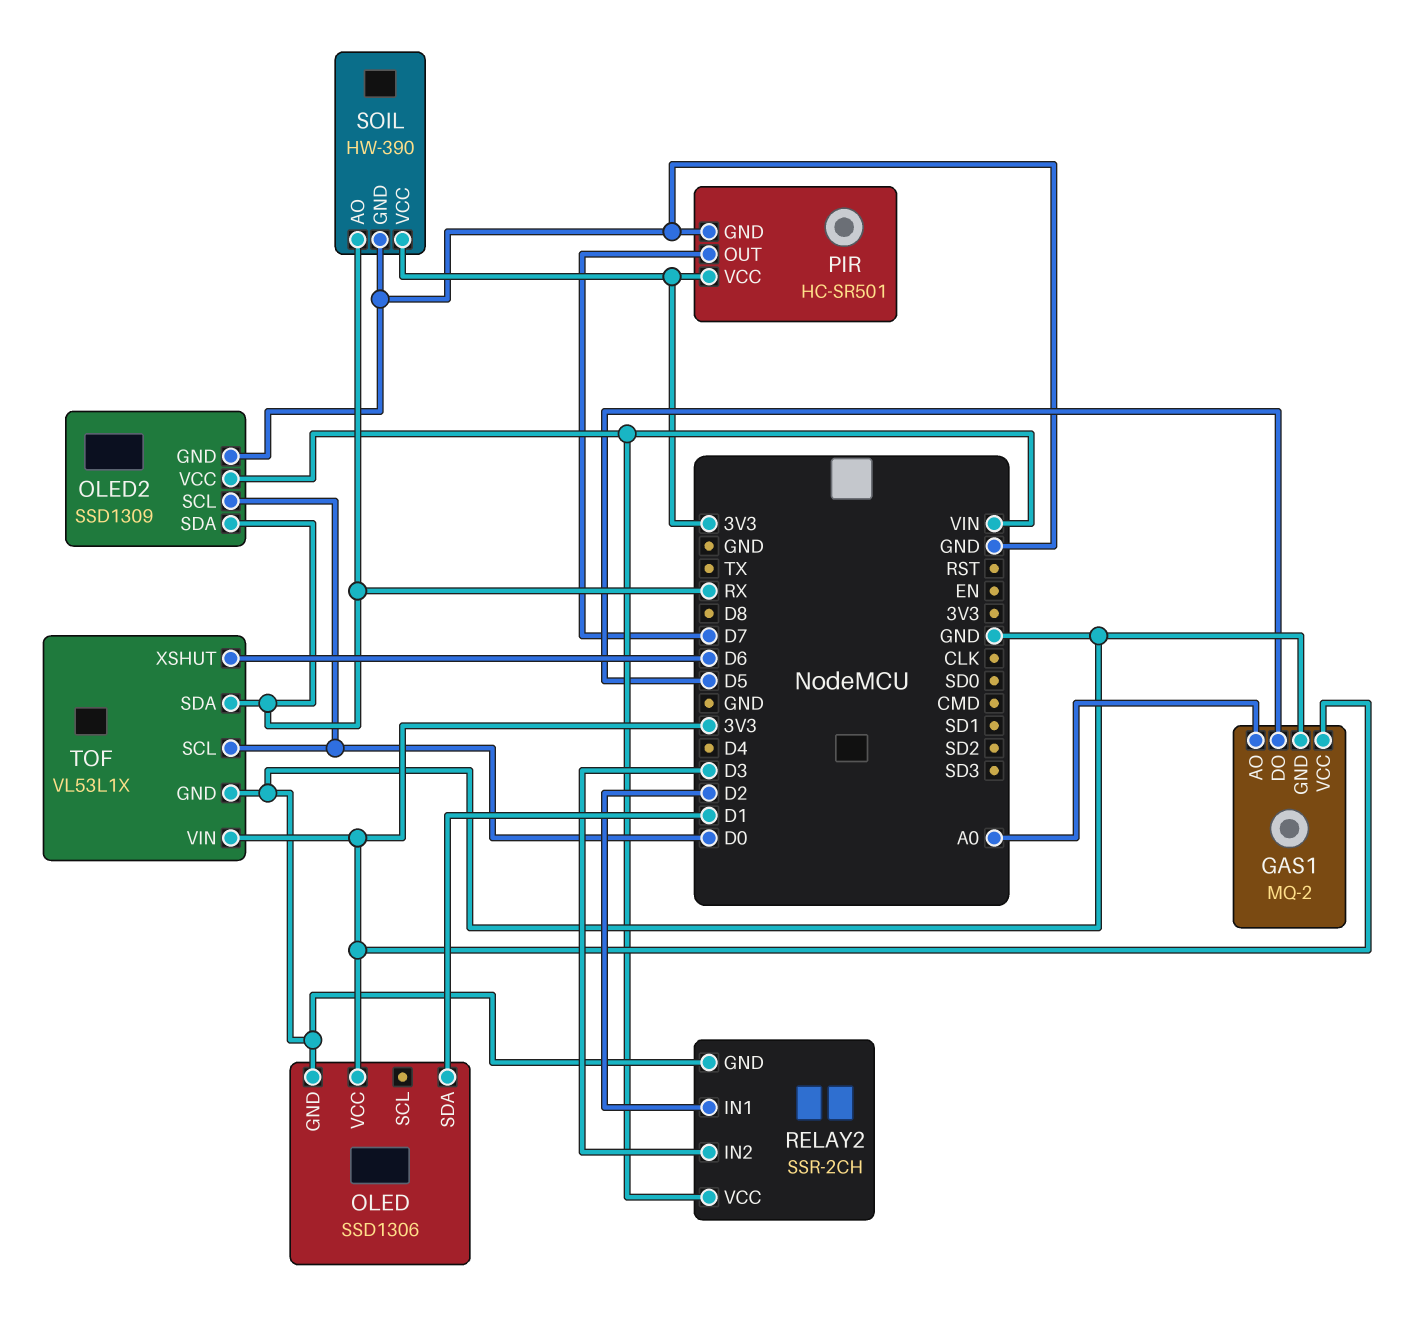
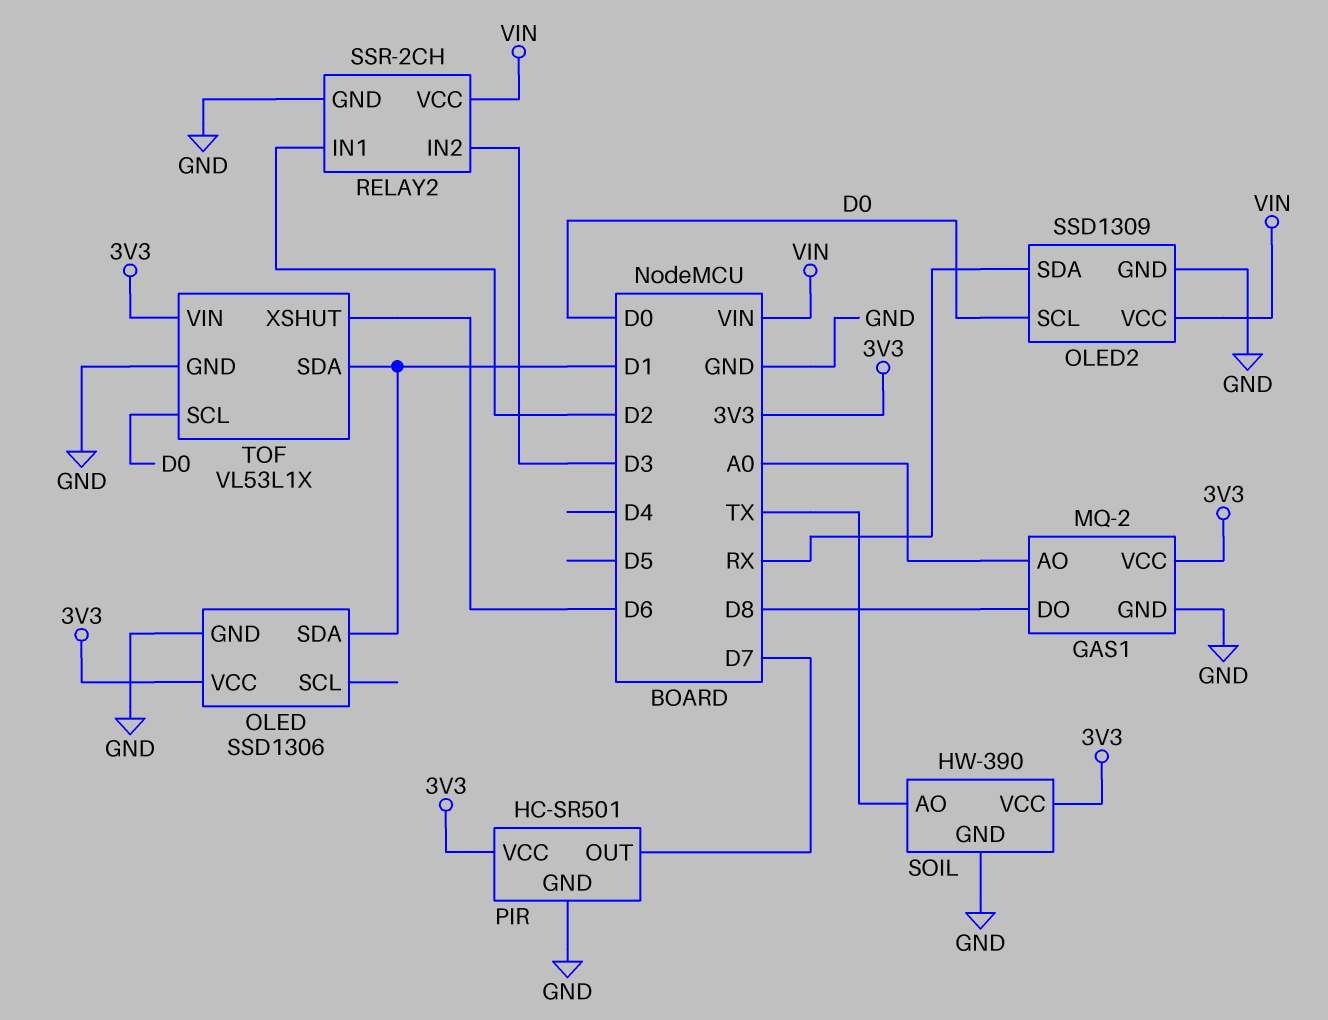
GAS1 pin DO: D5 -> D8
SOIL pin AO: RX -> TX
TOF pin SDA: RX -> D1

